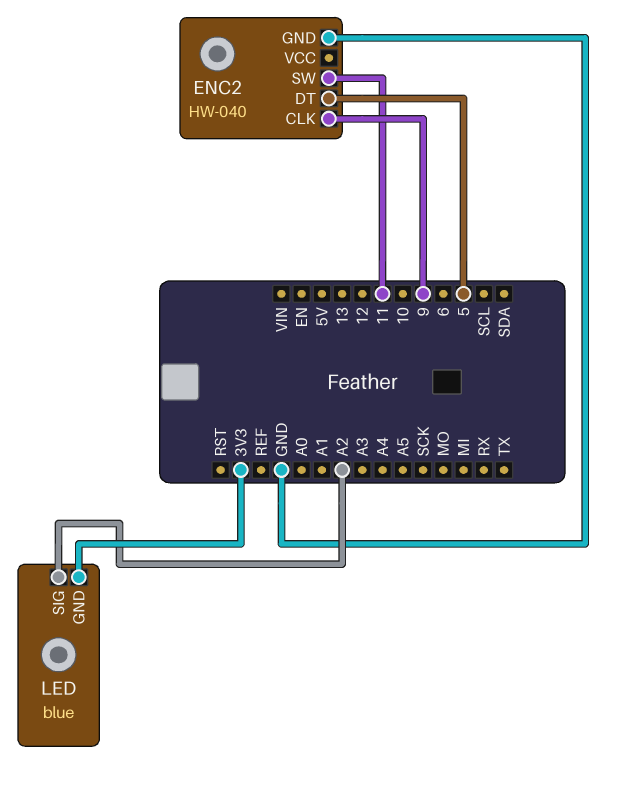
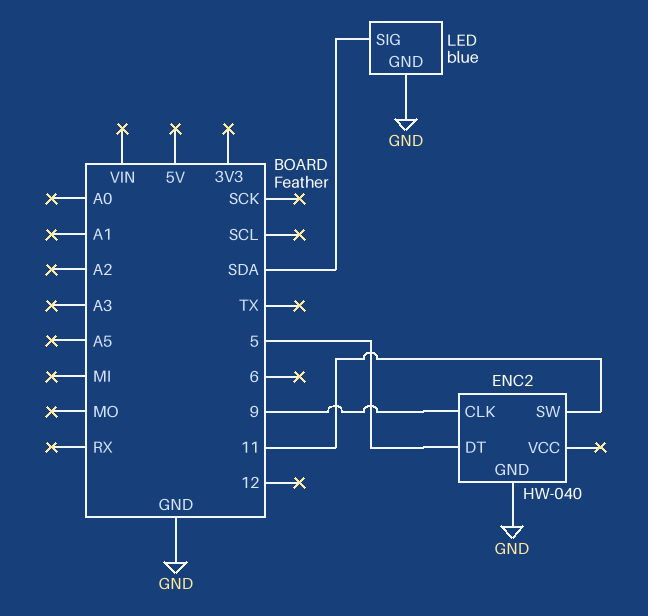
LED pin GND: 3V3 -> GND
LED pin SIG: A2 -> SDA

